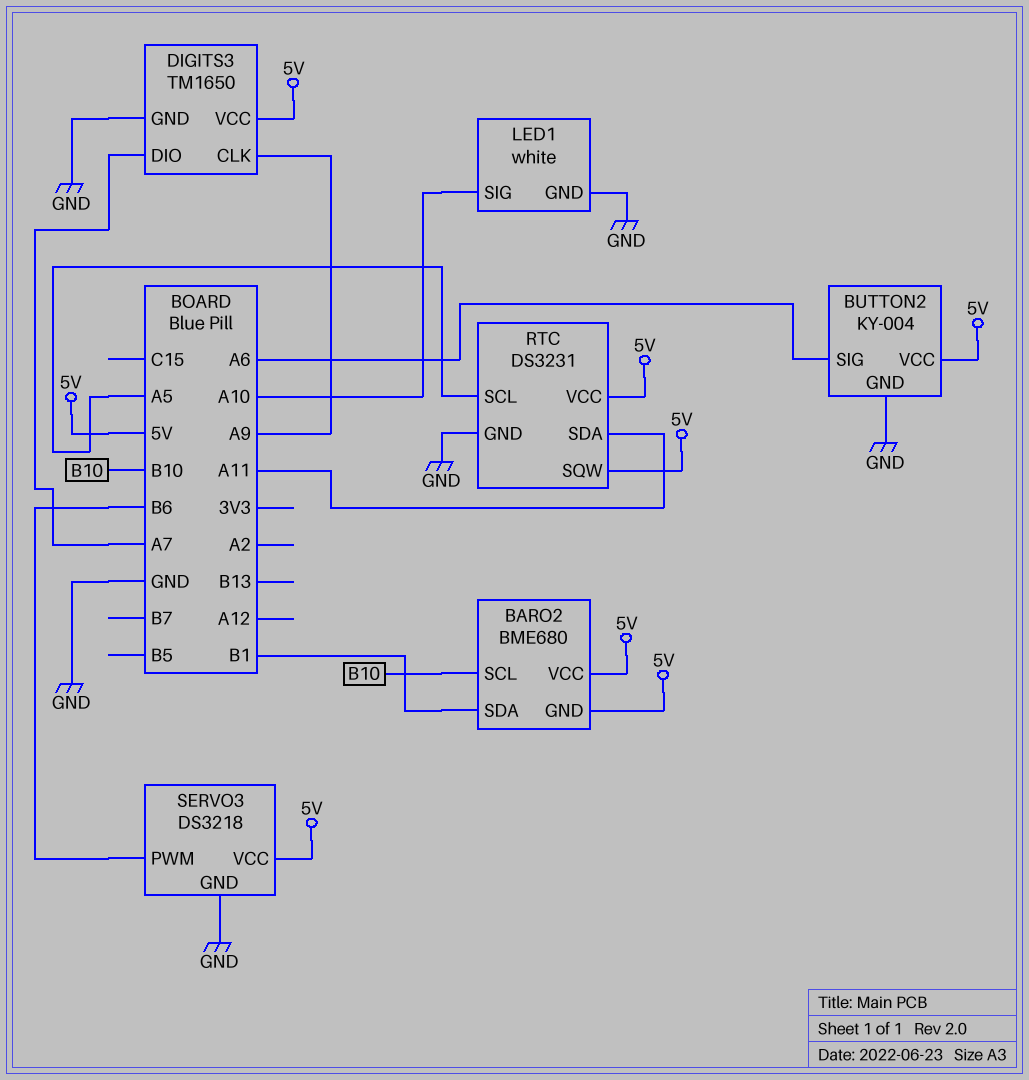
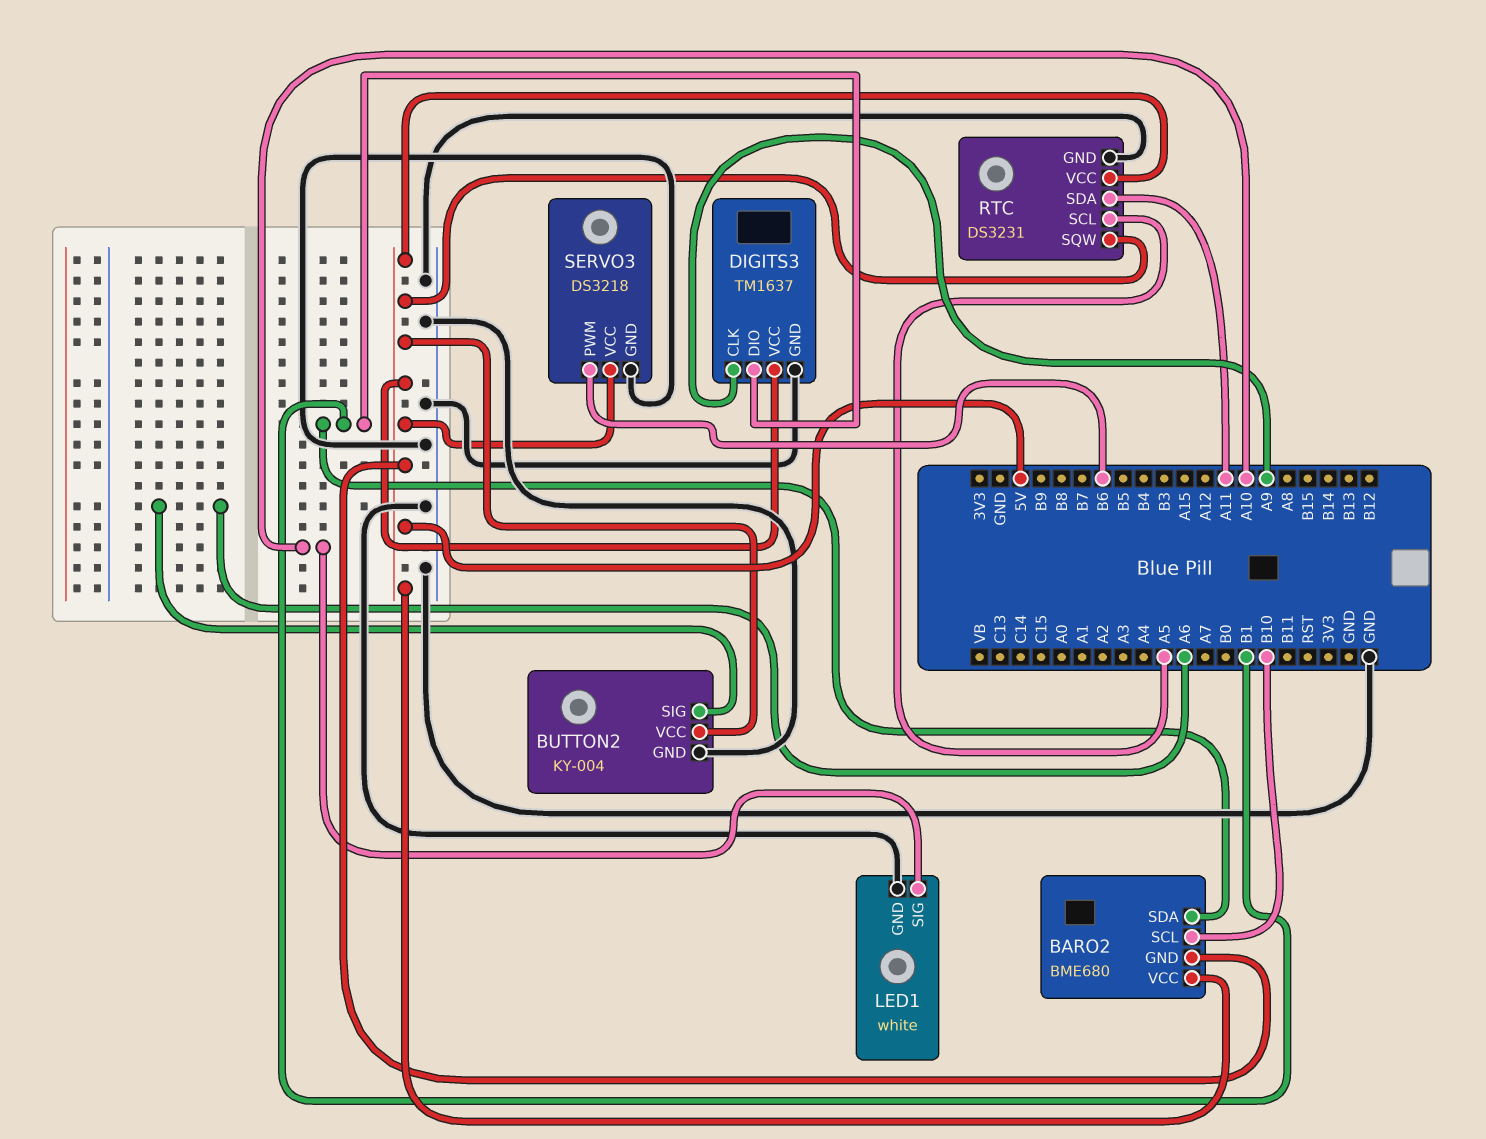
DIGITS3: TM1650 -> TM1637
DIGITS3 pin DIO: A7 -> B1

